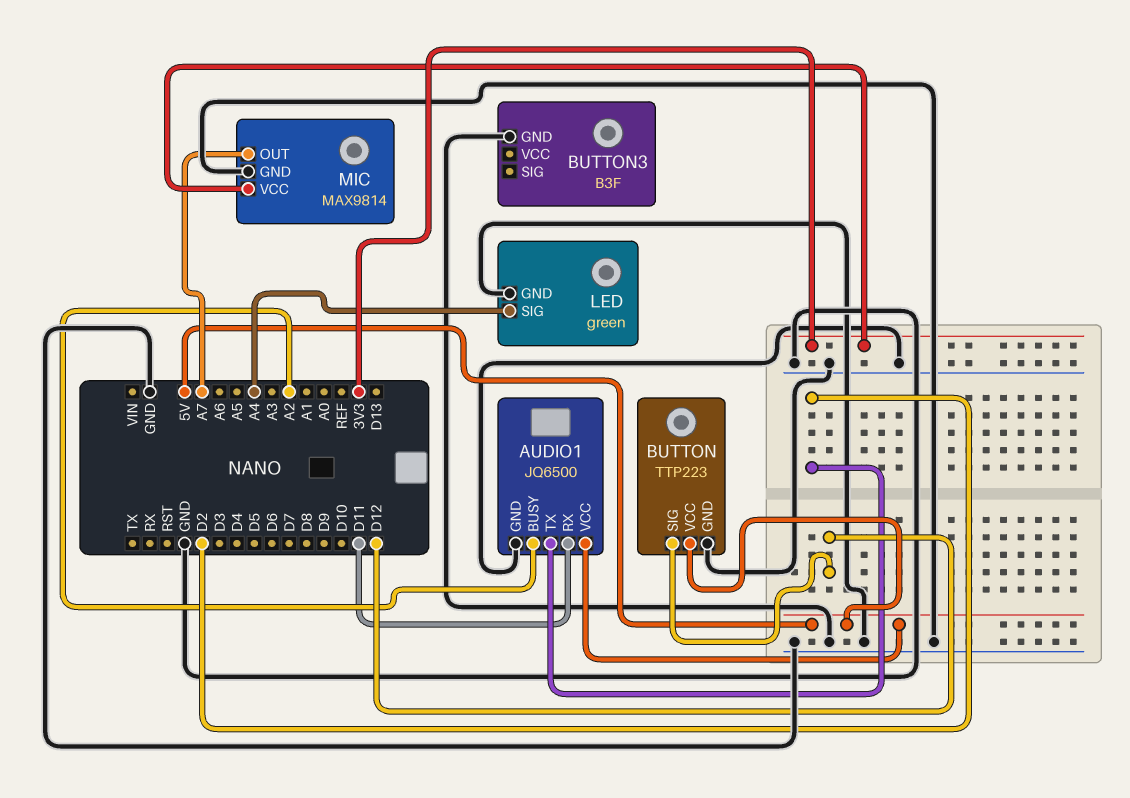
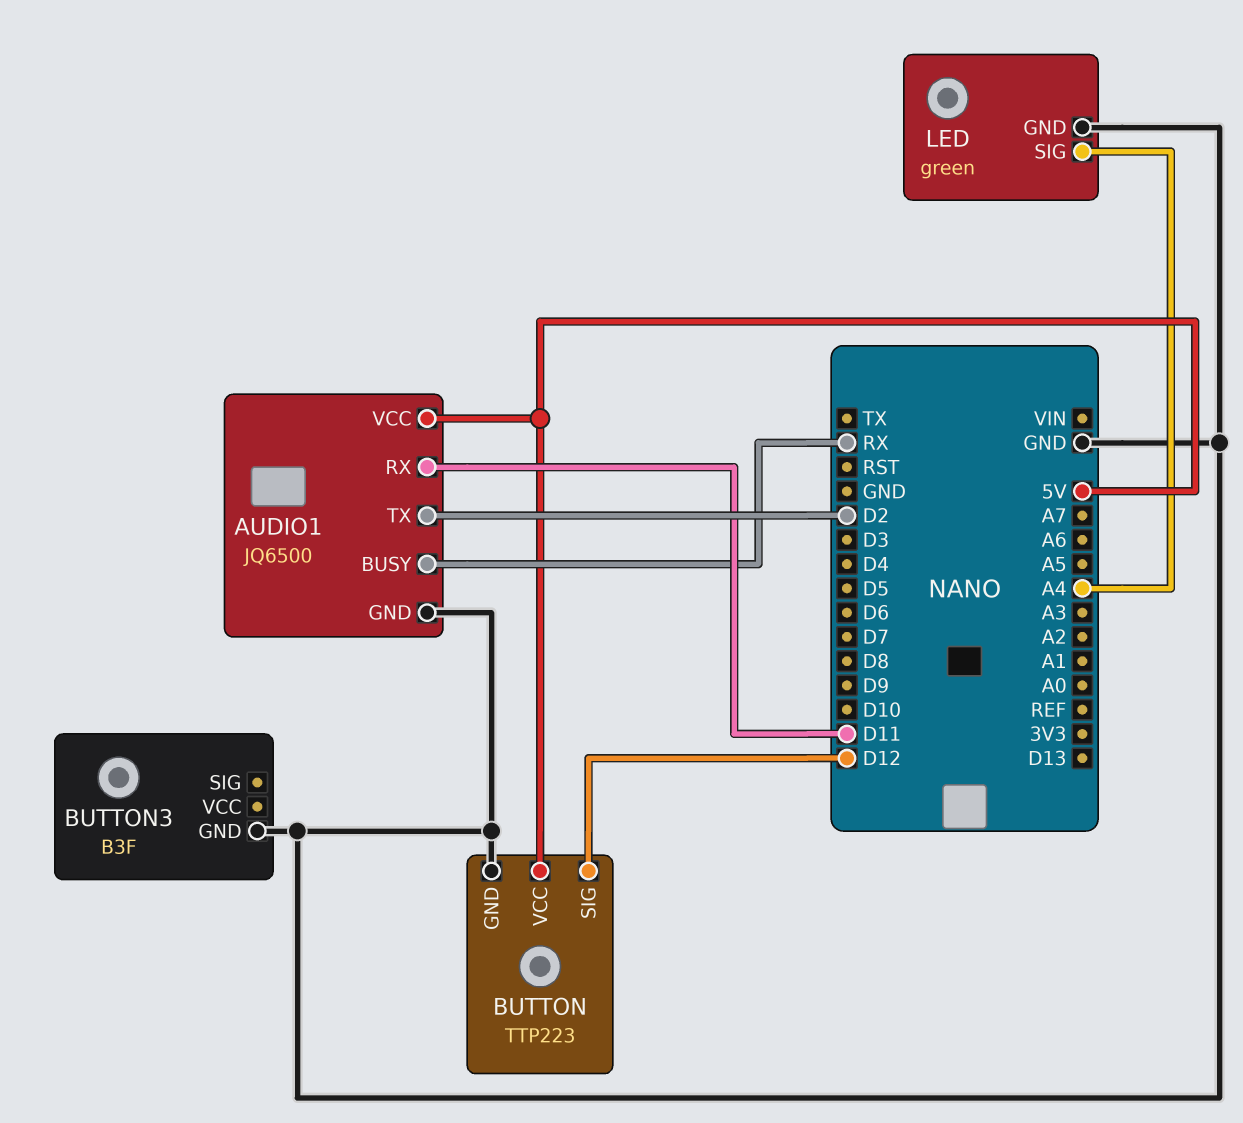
AUDIO1 pin BUSY: A2 -> RX
MIC: MAX9814 -> none
MIC pin GND: GND -> none
MIC pin OUT: A7 -> none
MIC pin VCC: 3V3 -> none

